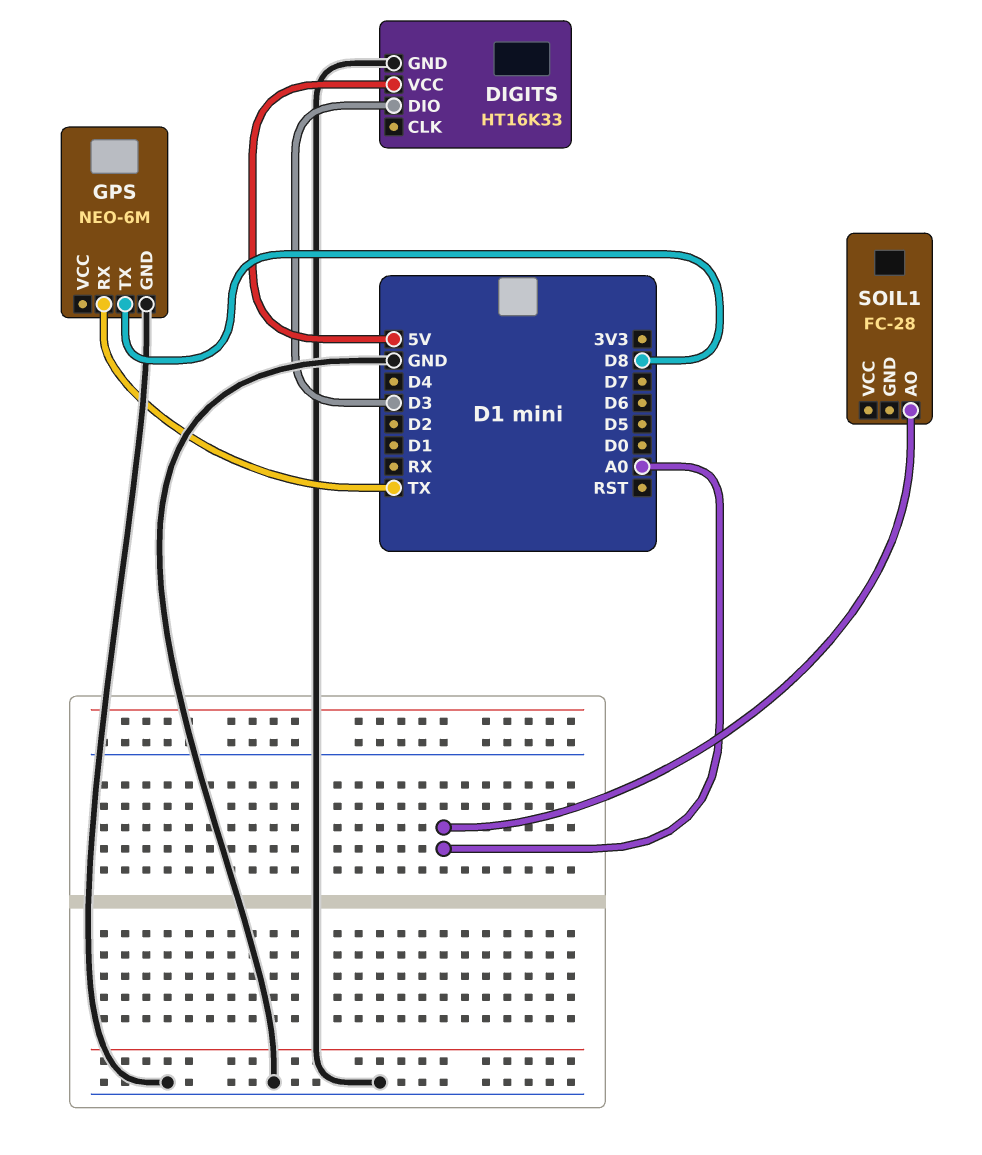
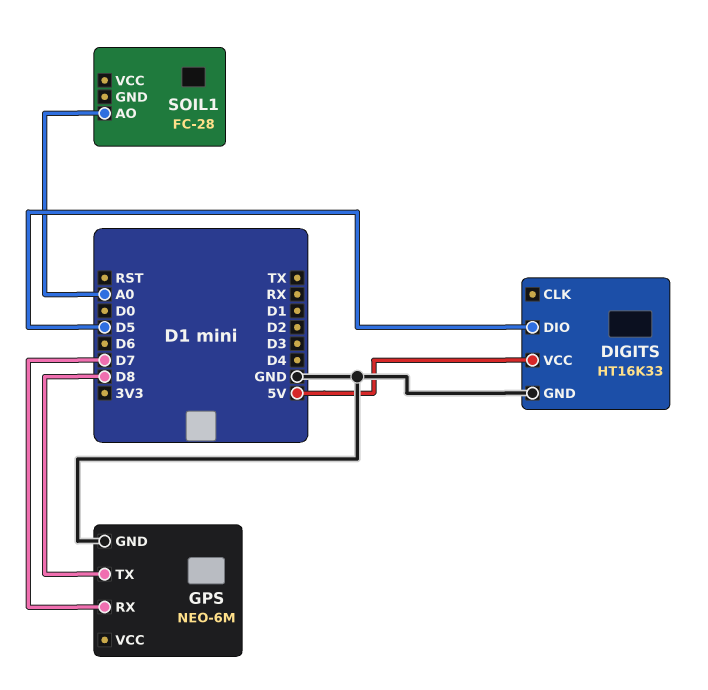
DIGITS pin DIO: D3 -> D5
GPS pin RX: TX -> D7

